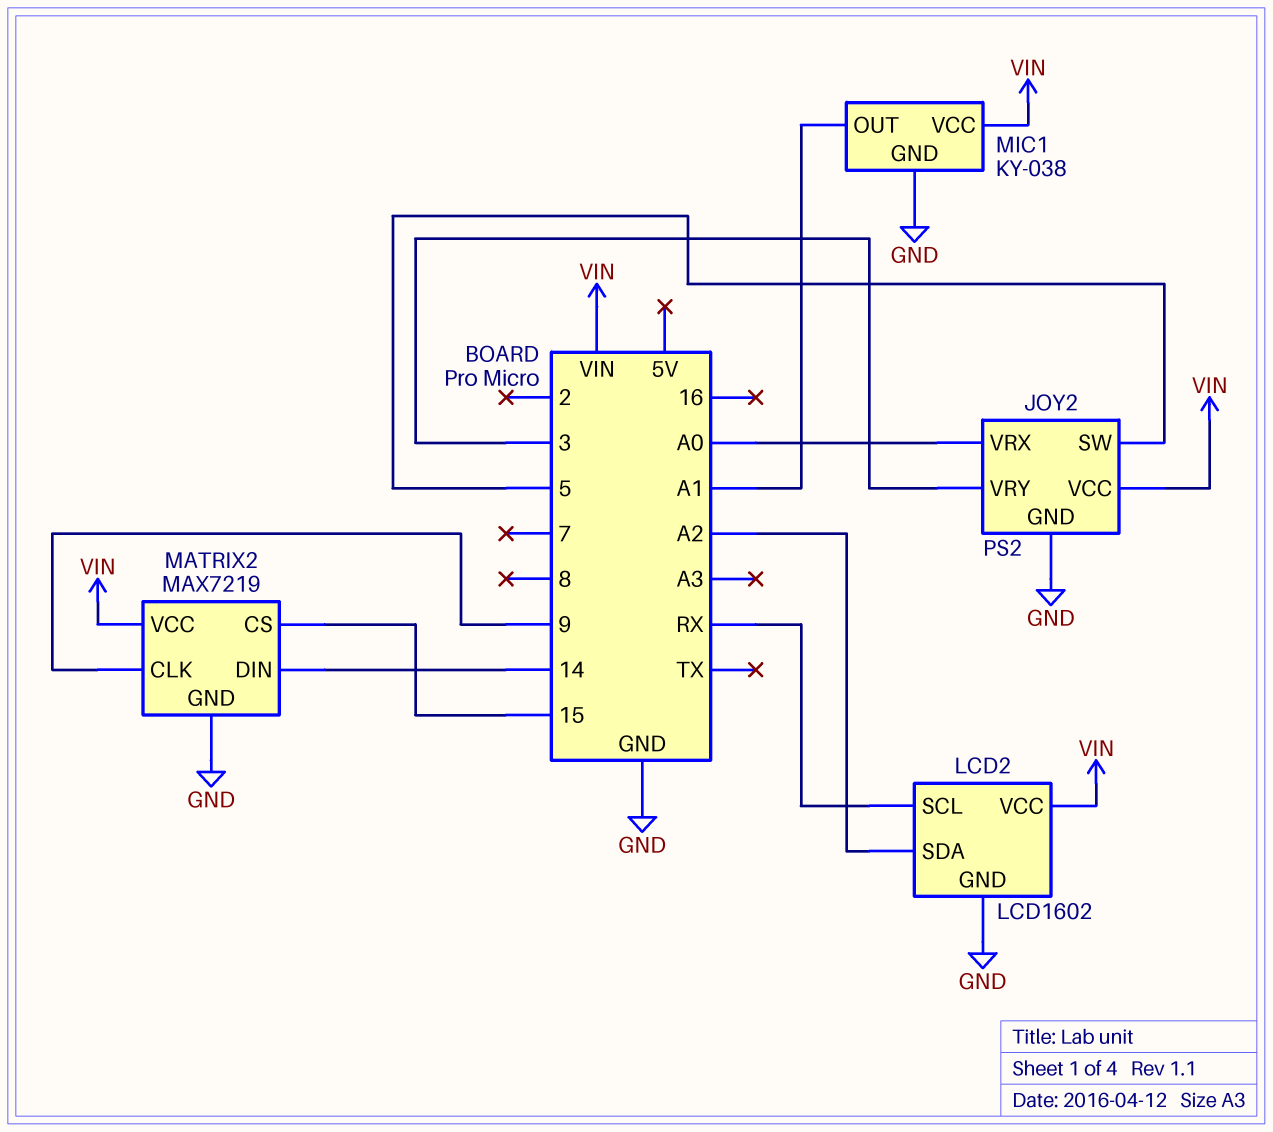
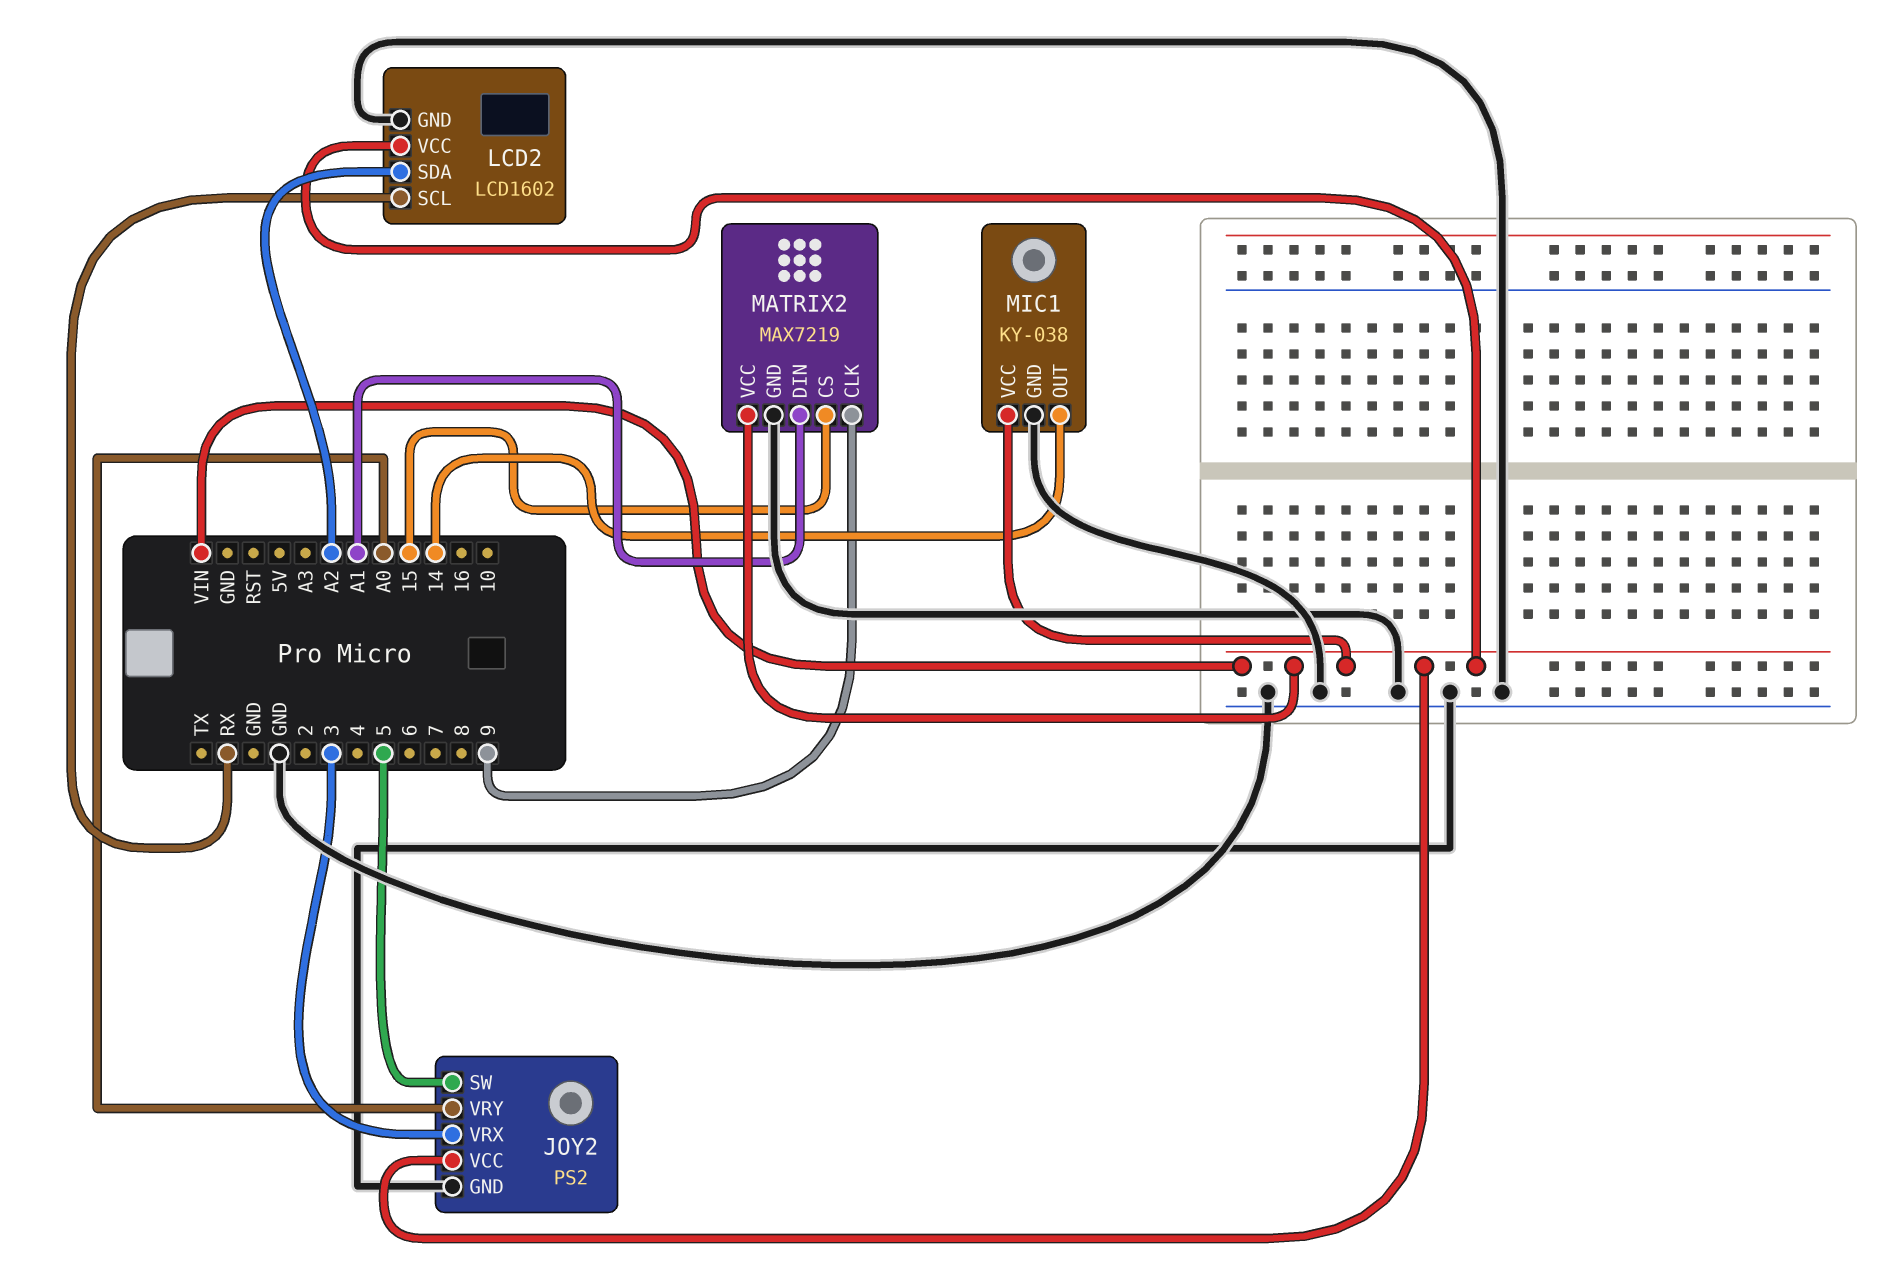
JOY2 pin VRX: A0 -> 3
JOY2 pin VRY: 3 -> A0
MATRIX2 pin DIN: 14 -> A1
MIC1 pin OUT: A1 -> 14

